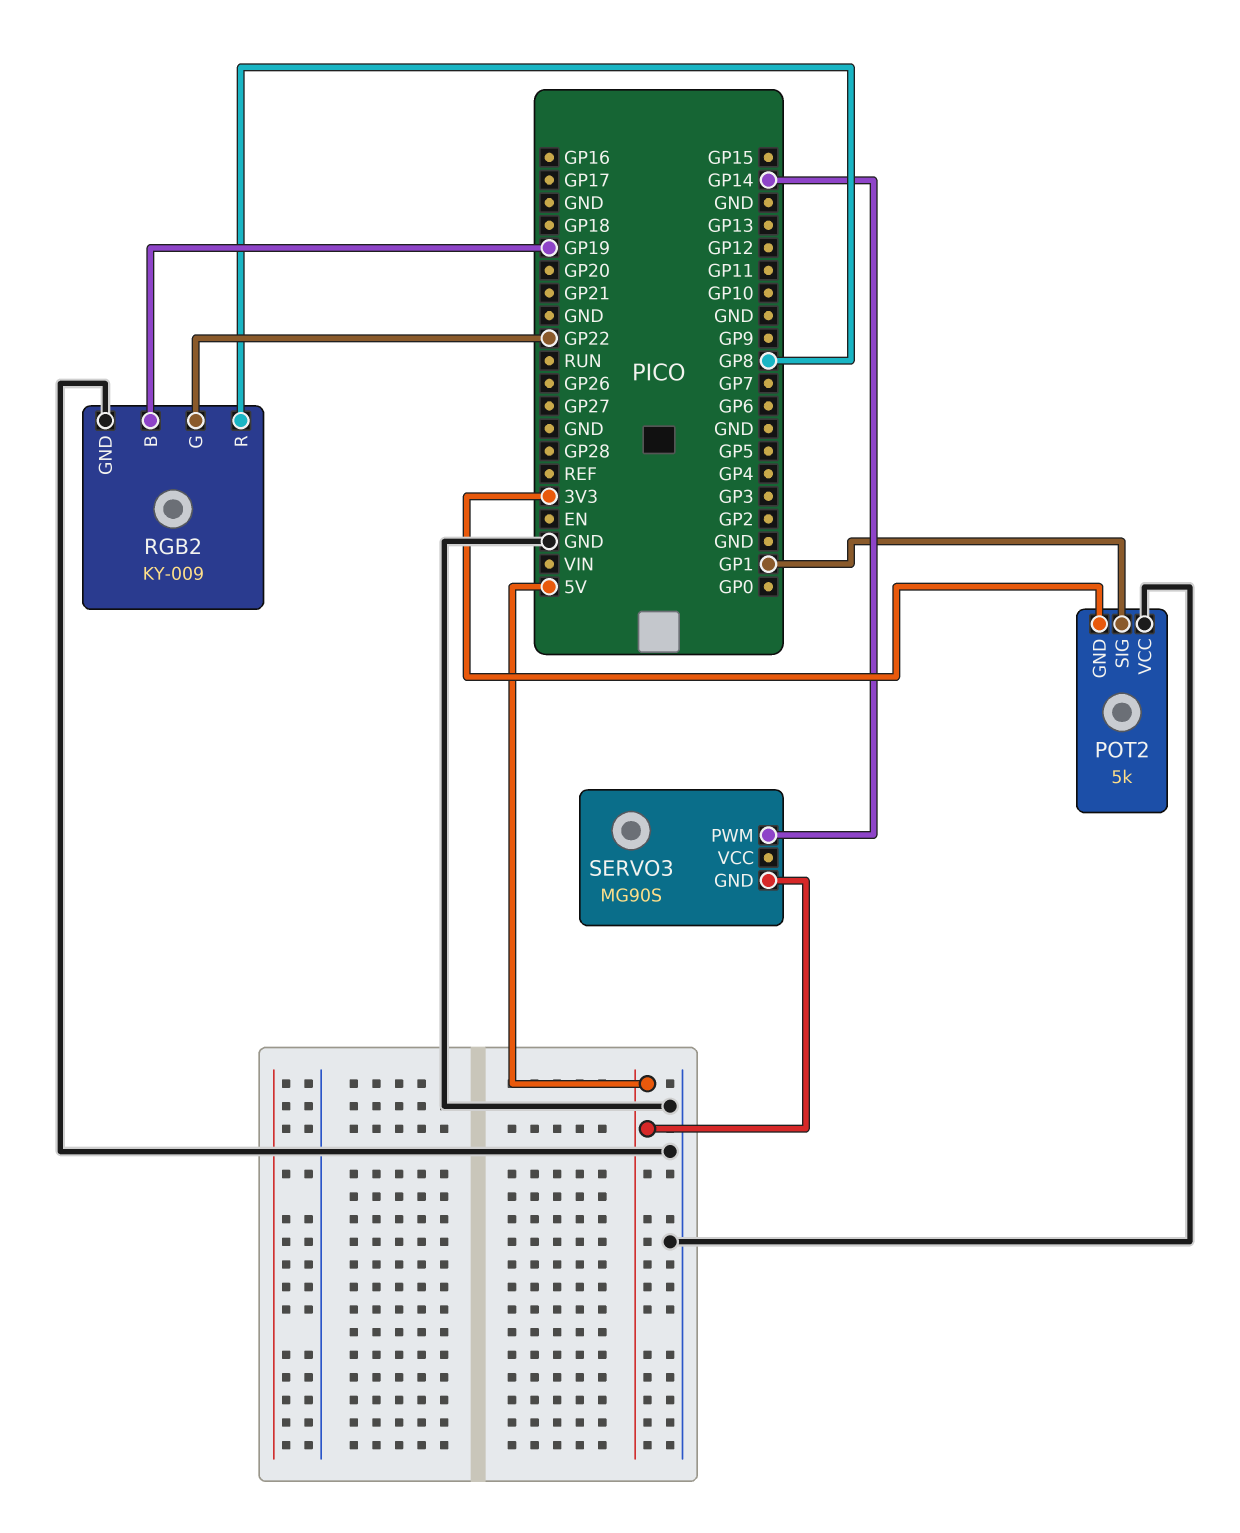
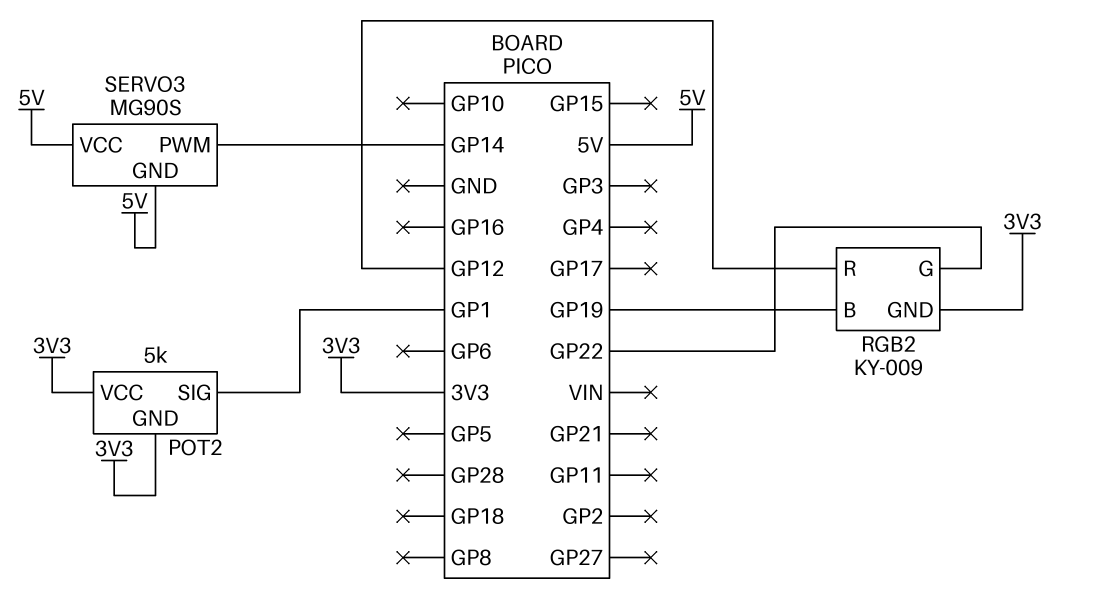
POT2 pin VCC: GND -> 3V3
RGB2 pin GND: GND -> 3V3
RGB2 pin R: GP8 -> GP12
SERVO3 pin VCC: none -> 5V

